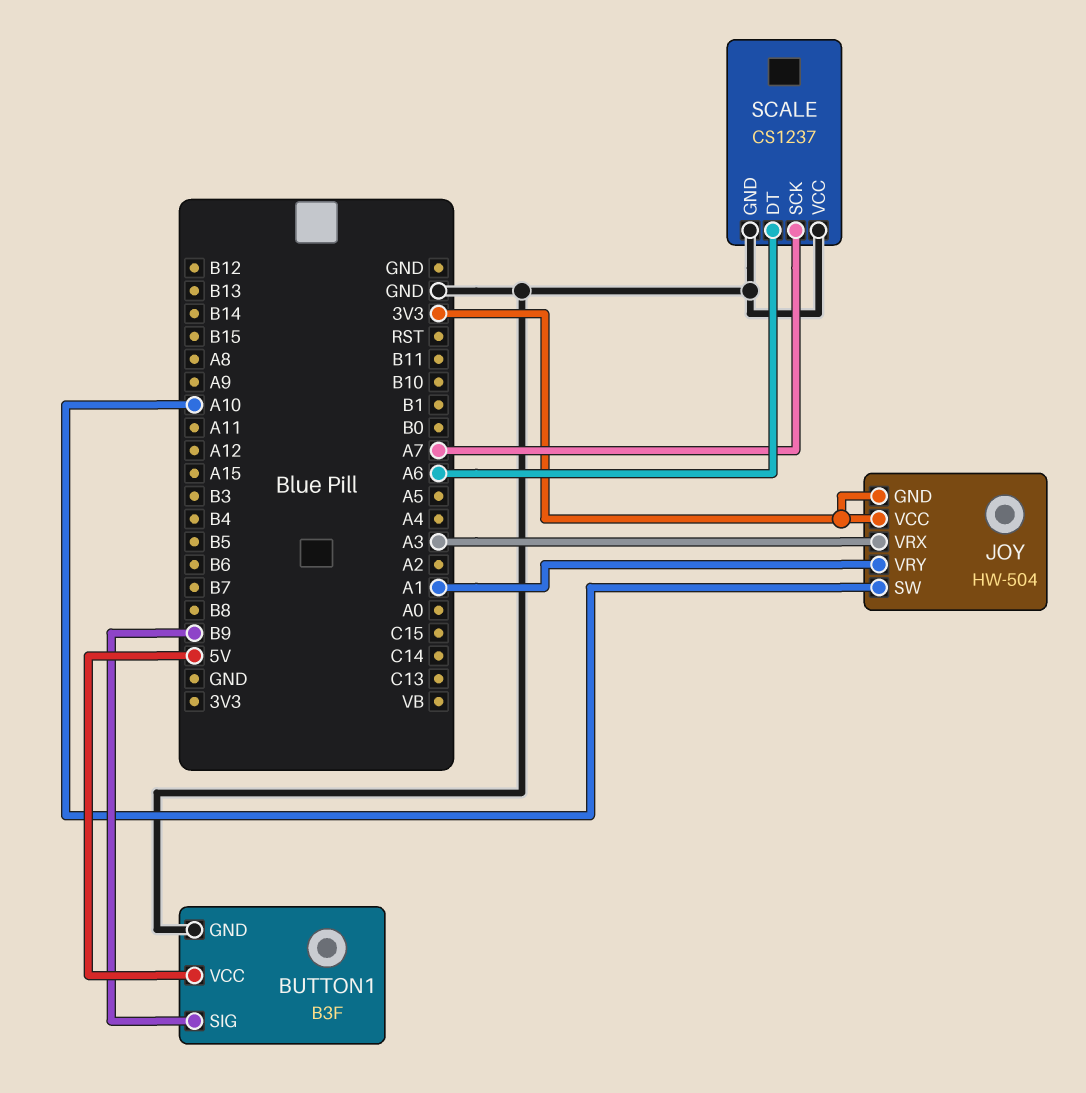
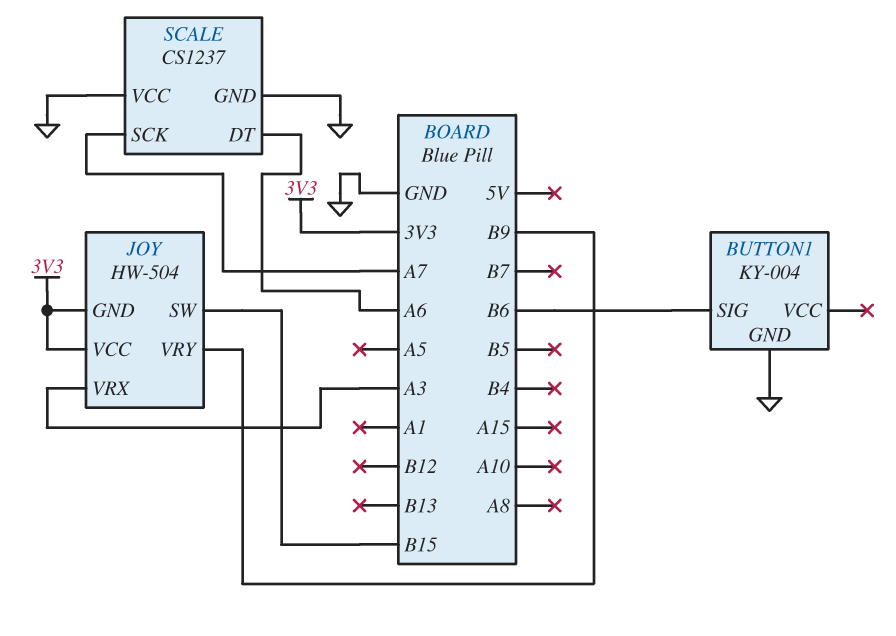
BUTTON1: B3F -> KY-004
BUTTON1 pin SIG: B9 -> B6
BUTTON1 pin VCC: 5V -> none
JOY pin SW: A10 -> B15
JOY pin VRY: A1 -> B9

